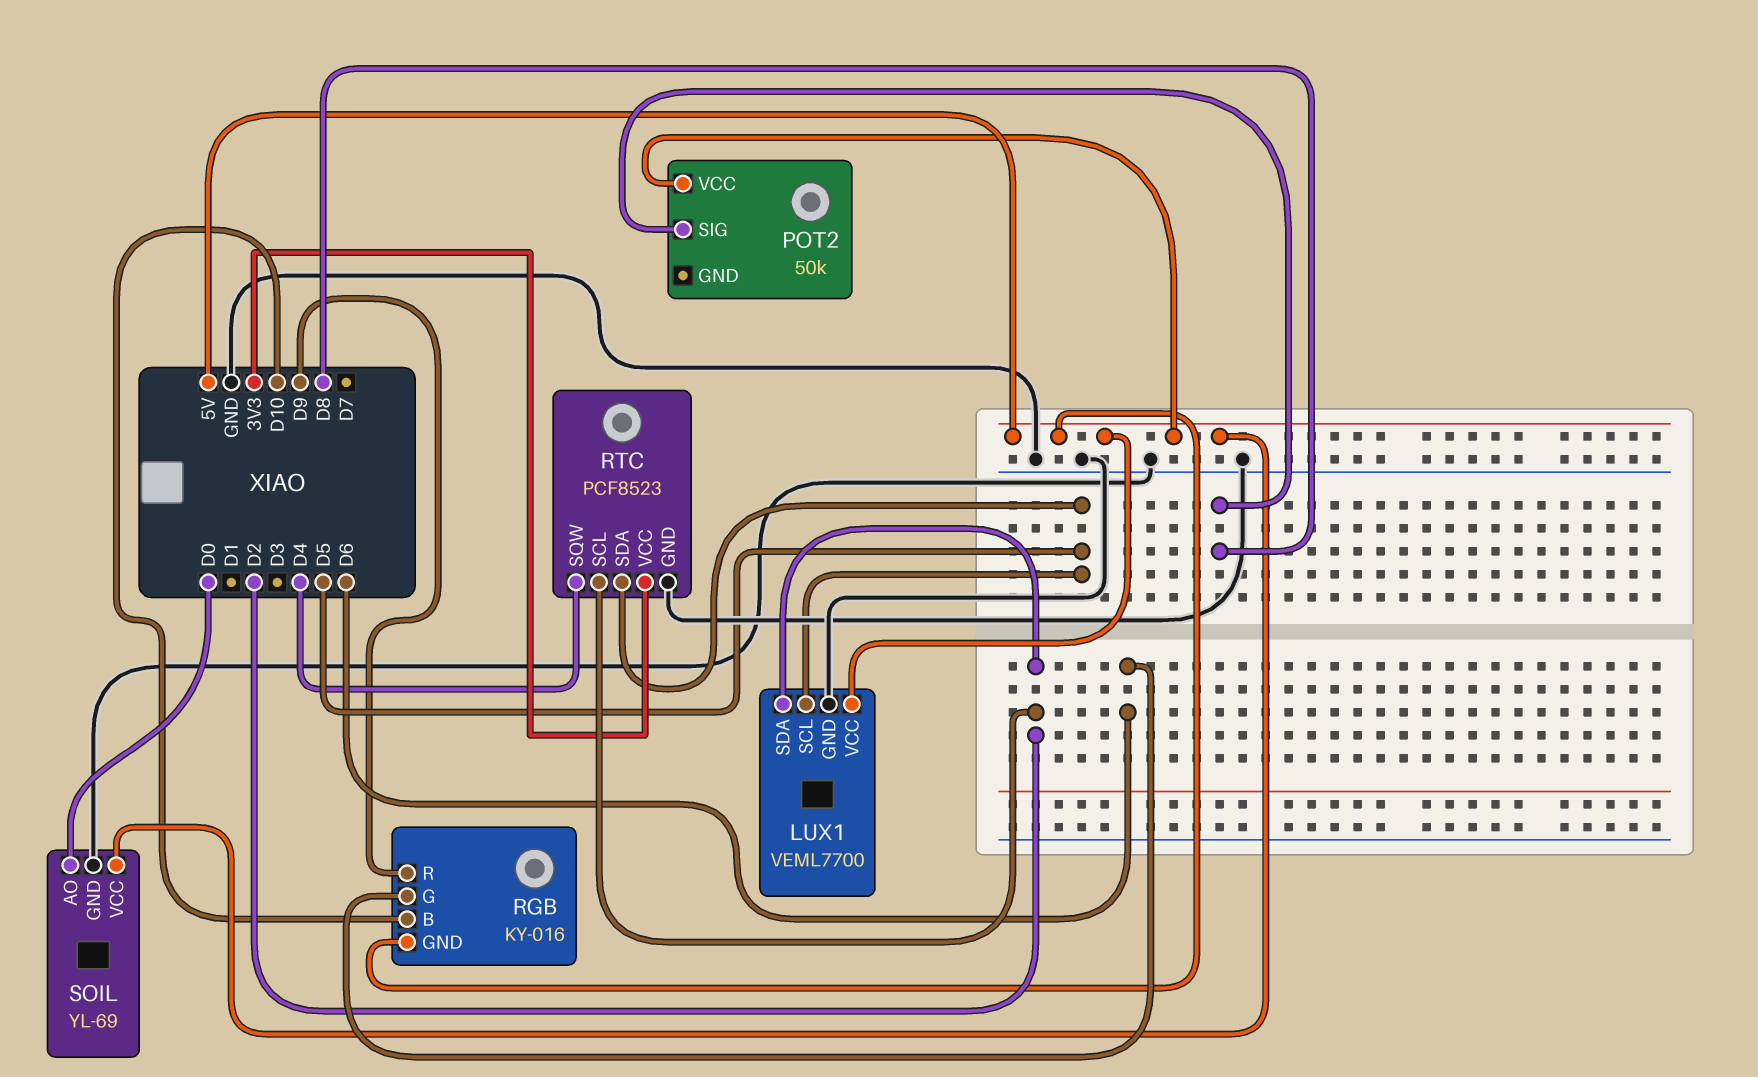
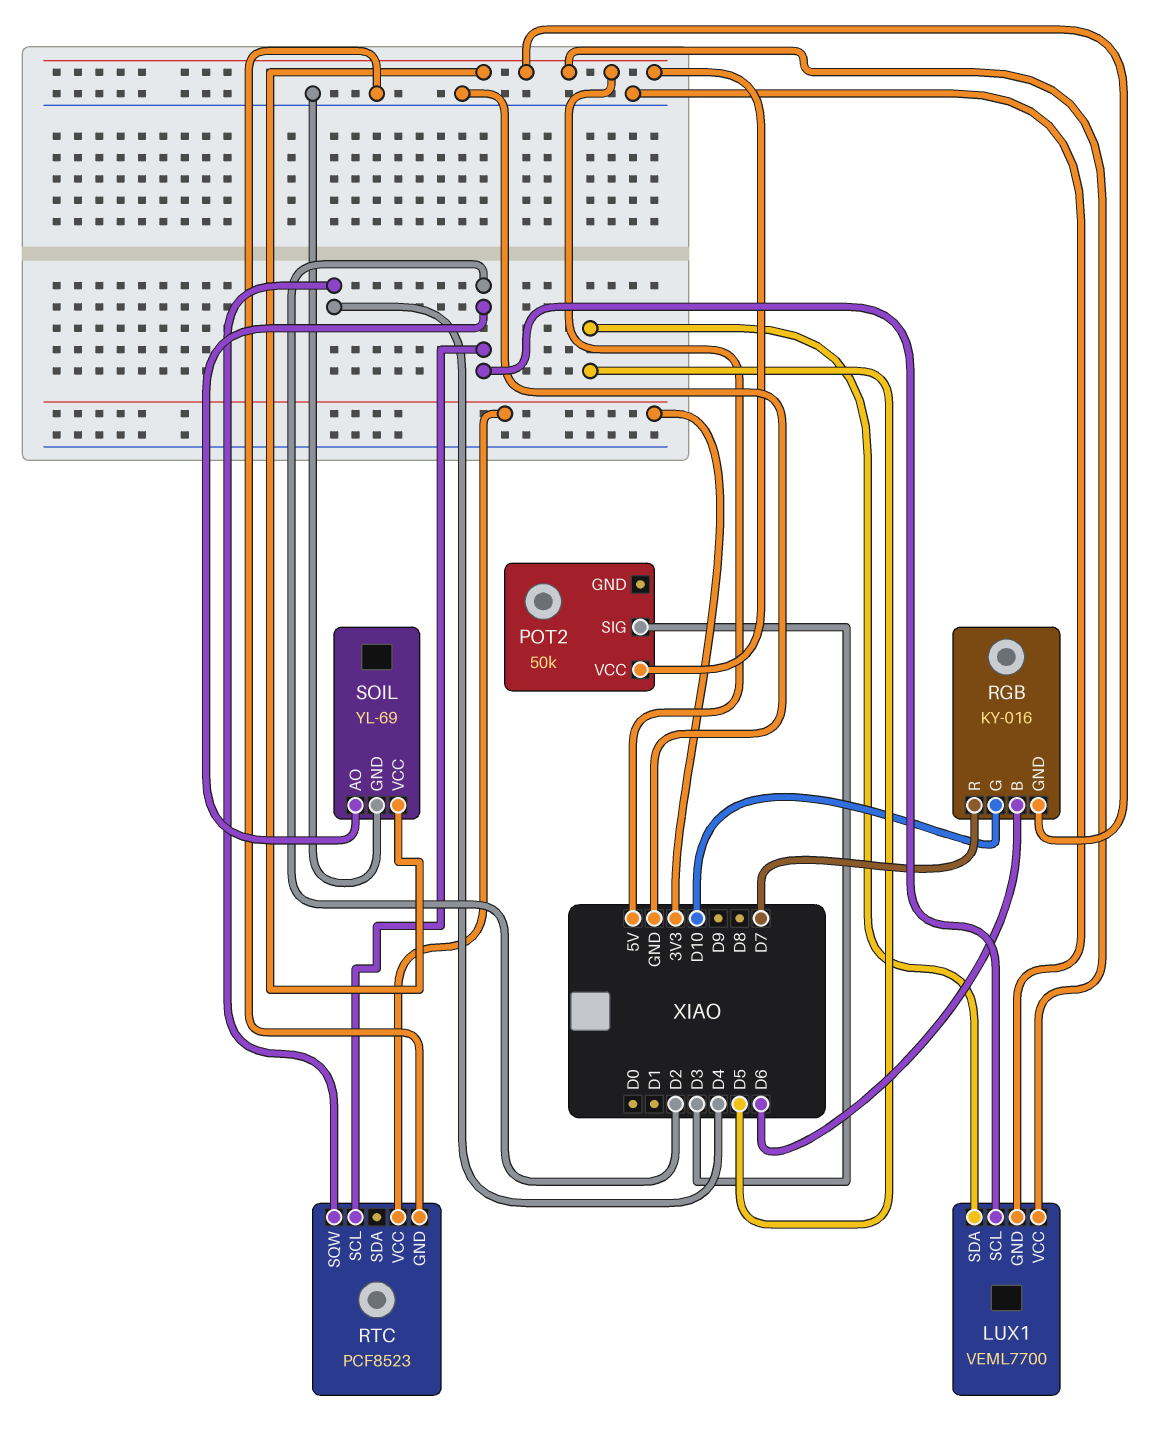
LUX1 pin SCL: D5 -> D2
LUX1 pin SDA: D2 -> D5
POT2 pin SIG: D8 -> D3
RGB pin B: D10 -> D6
RGB pin G: D6 -> D10
RGB pin R: D9 -> D7
RTC pin SDA: D5 -> none
SOIL pin AO: D0 -> D2

